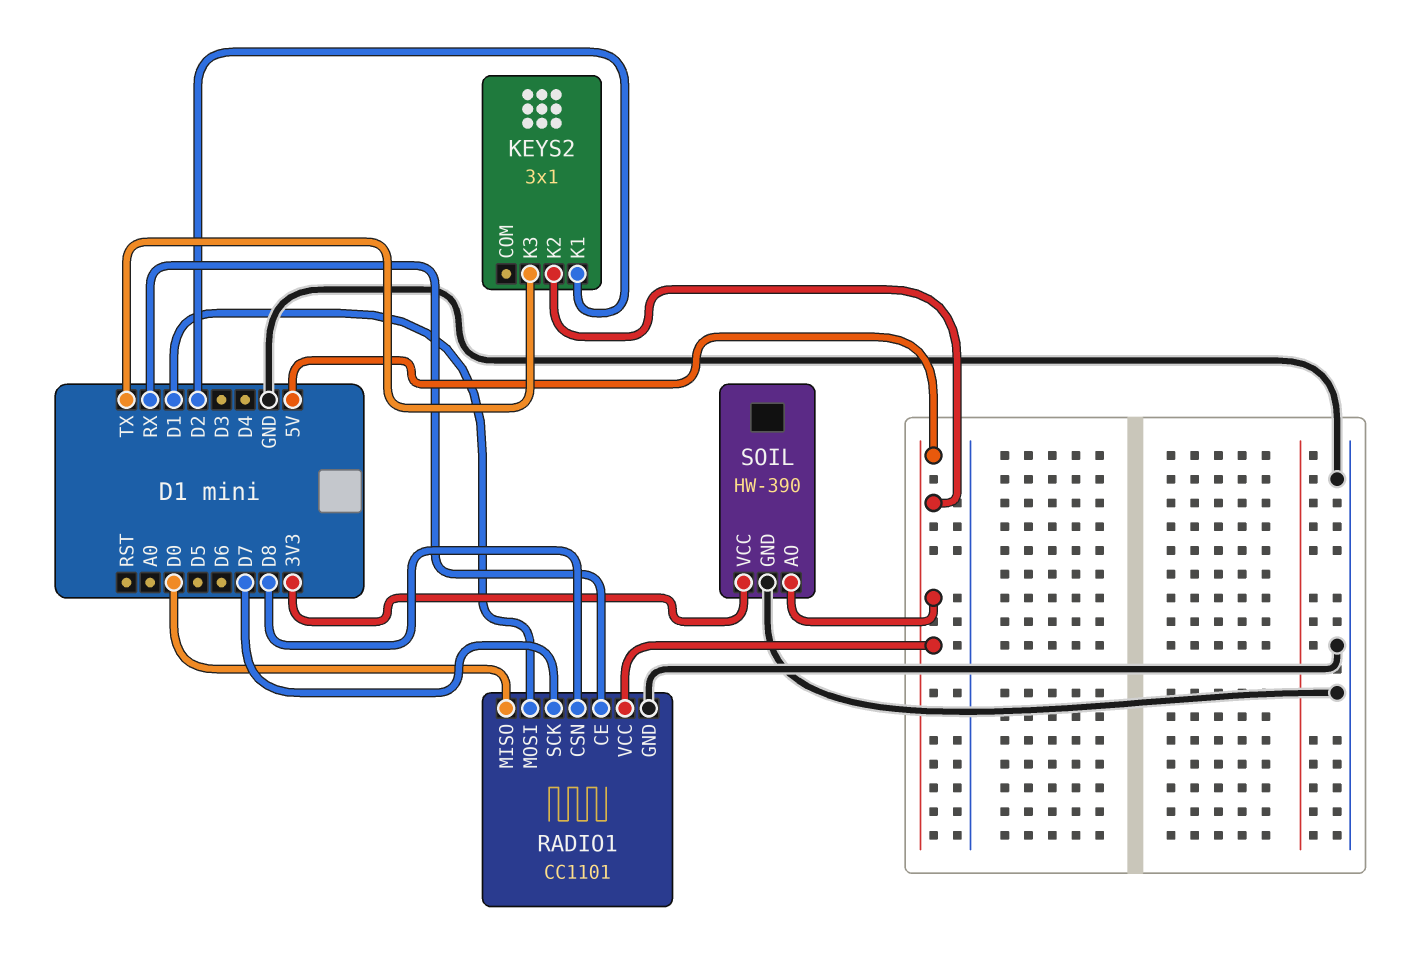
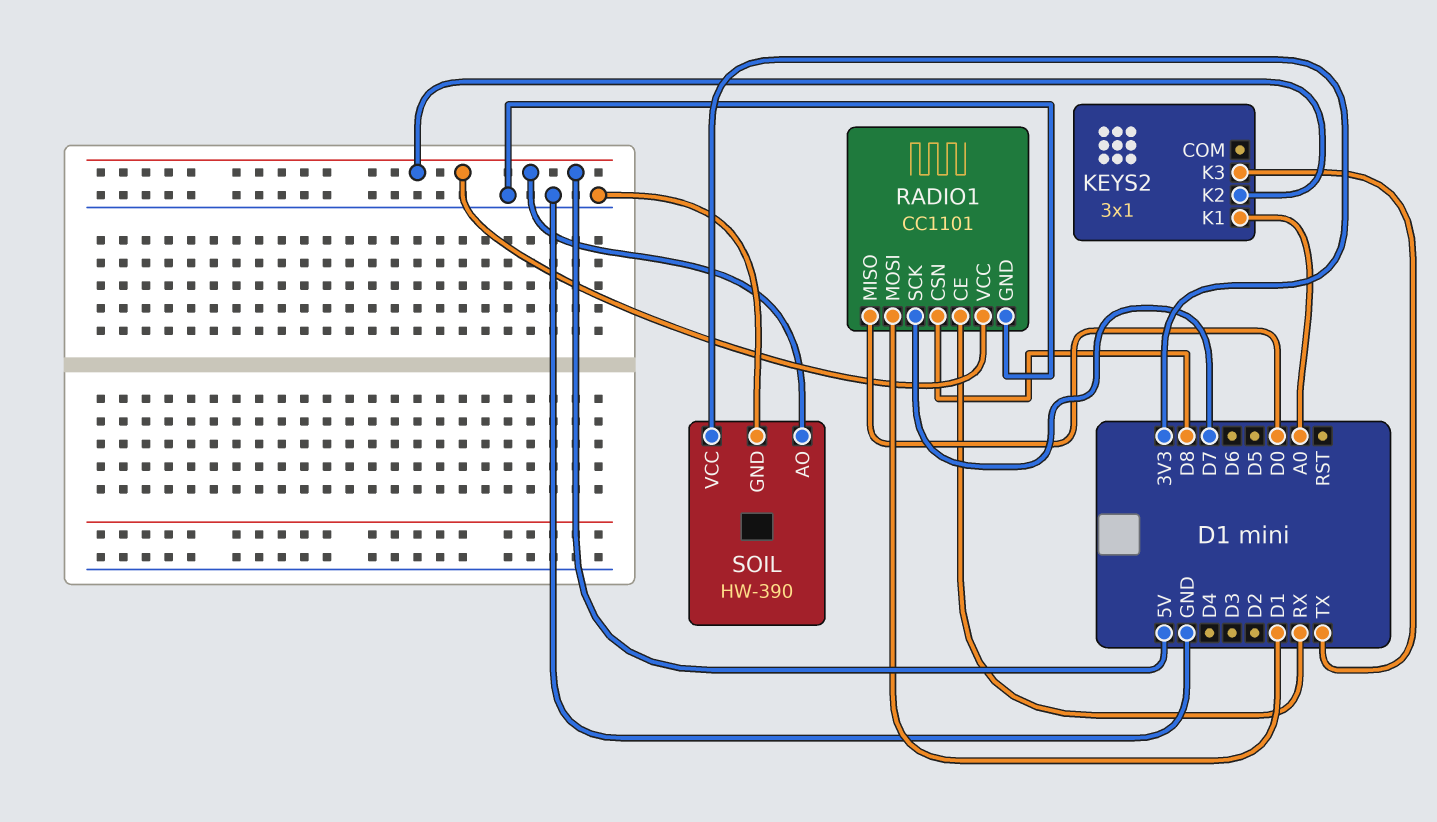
KEYS2 pin K1: D2 -> A0

